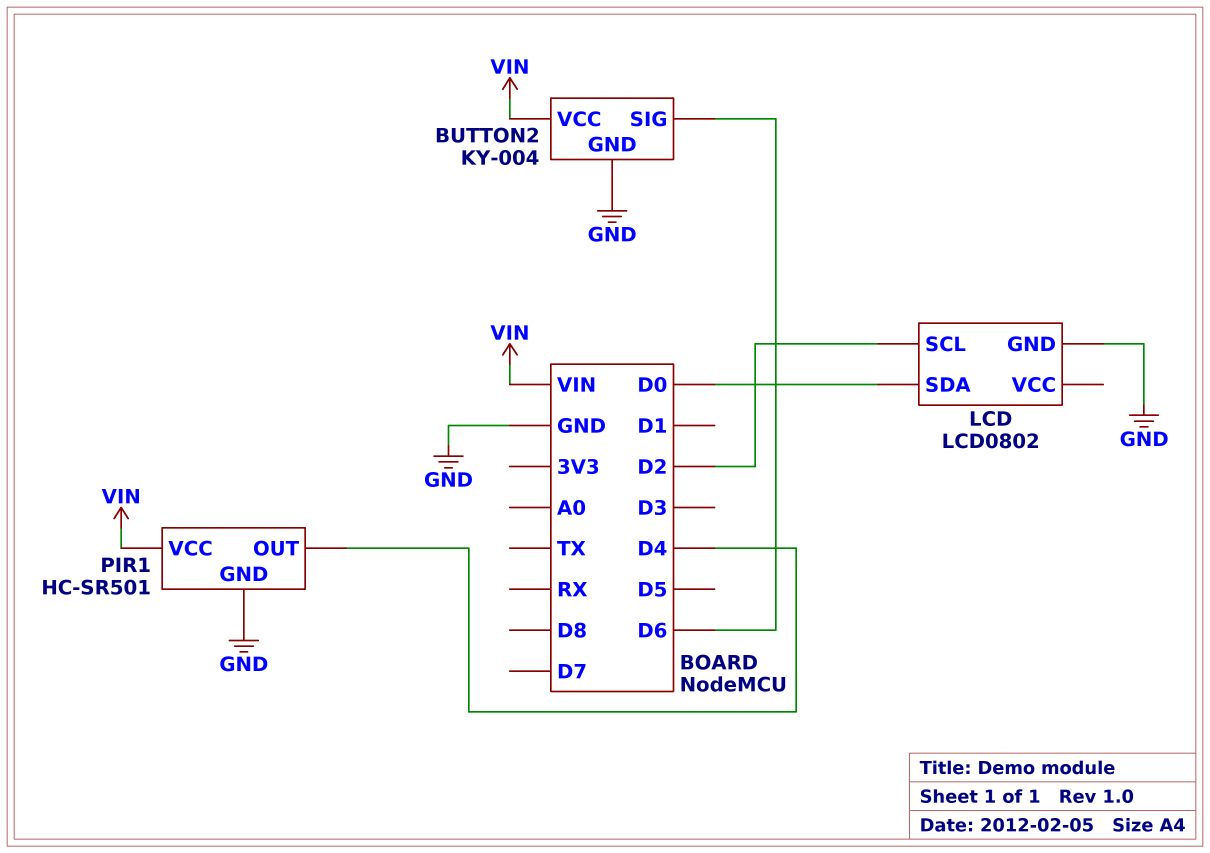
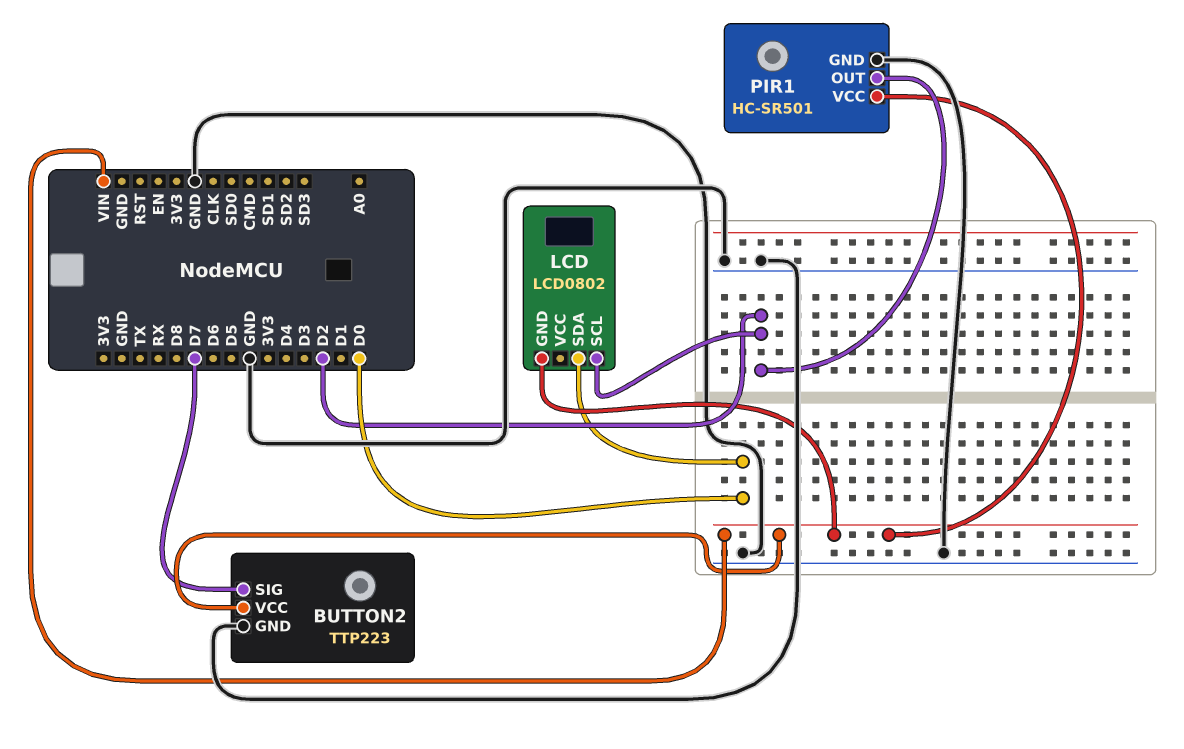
BUTTON2: KY-004 -> TTP223
BUTTON2 pin SIG: D6 -> D7
LCD pin GND: GND -> VIN
PIR1 pin OUT: D4 -> D2

